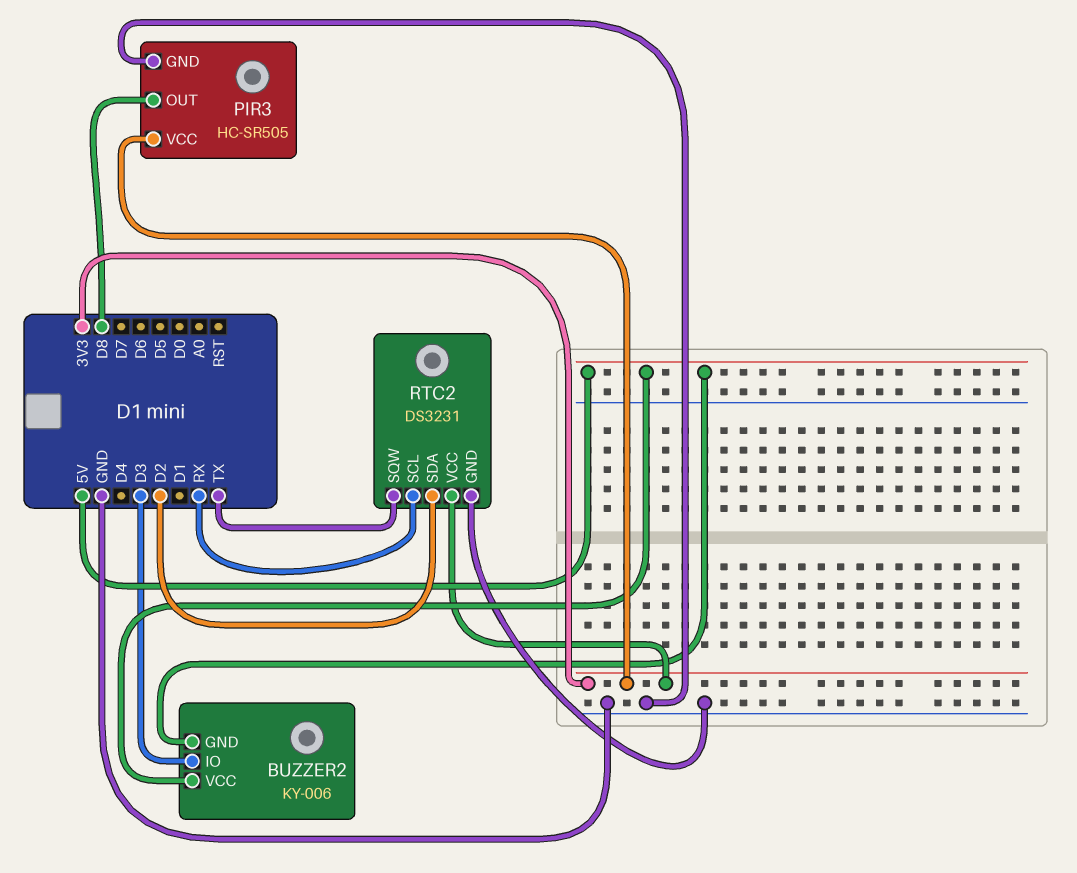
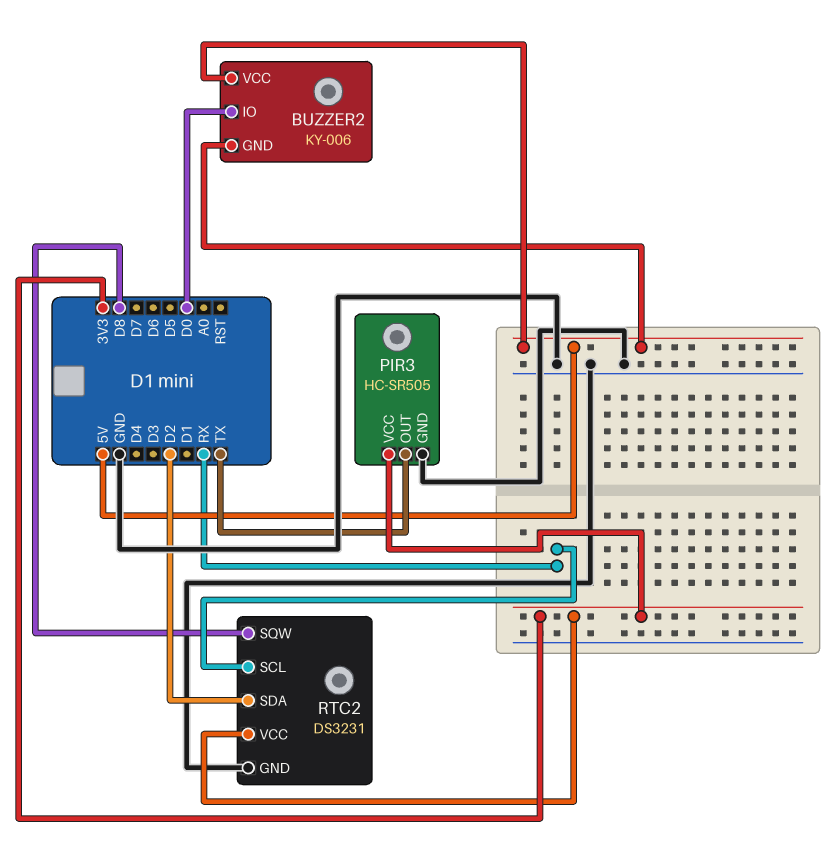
BUZZER2 pin IO: D3 -> D0
PIR3 pin OUT: D8 -> TX
RTC2 pin SQW: TX -> D8

